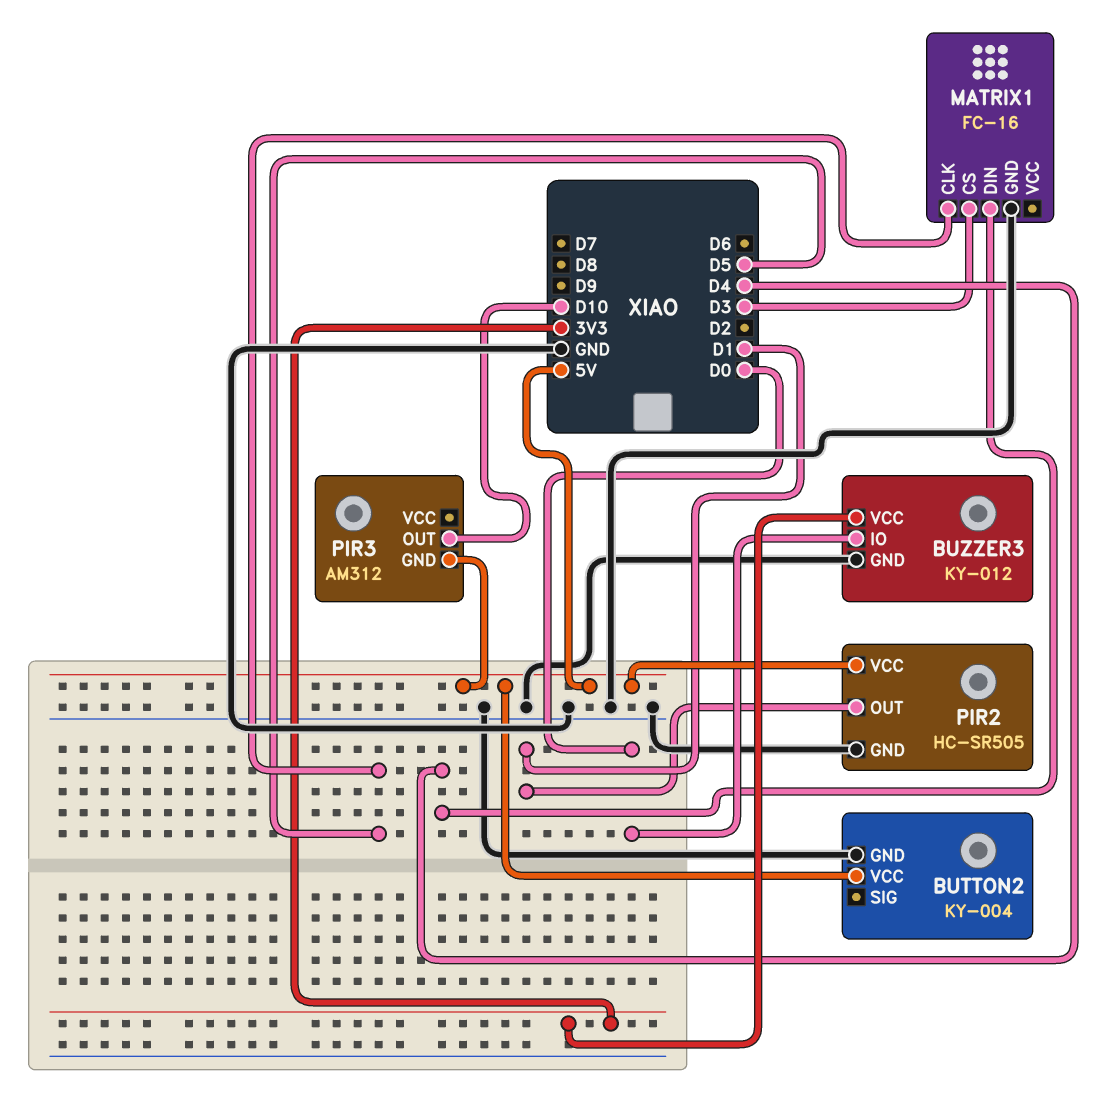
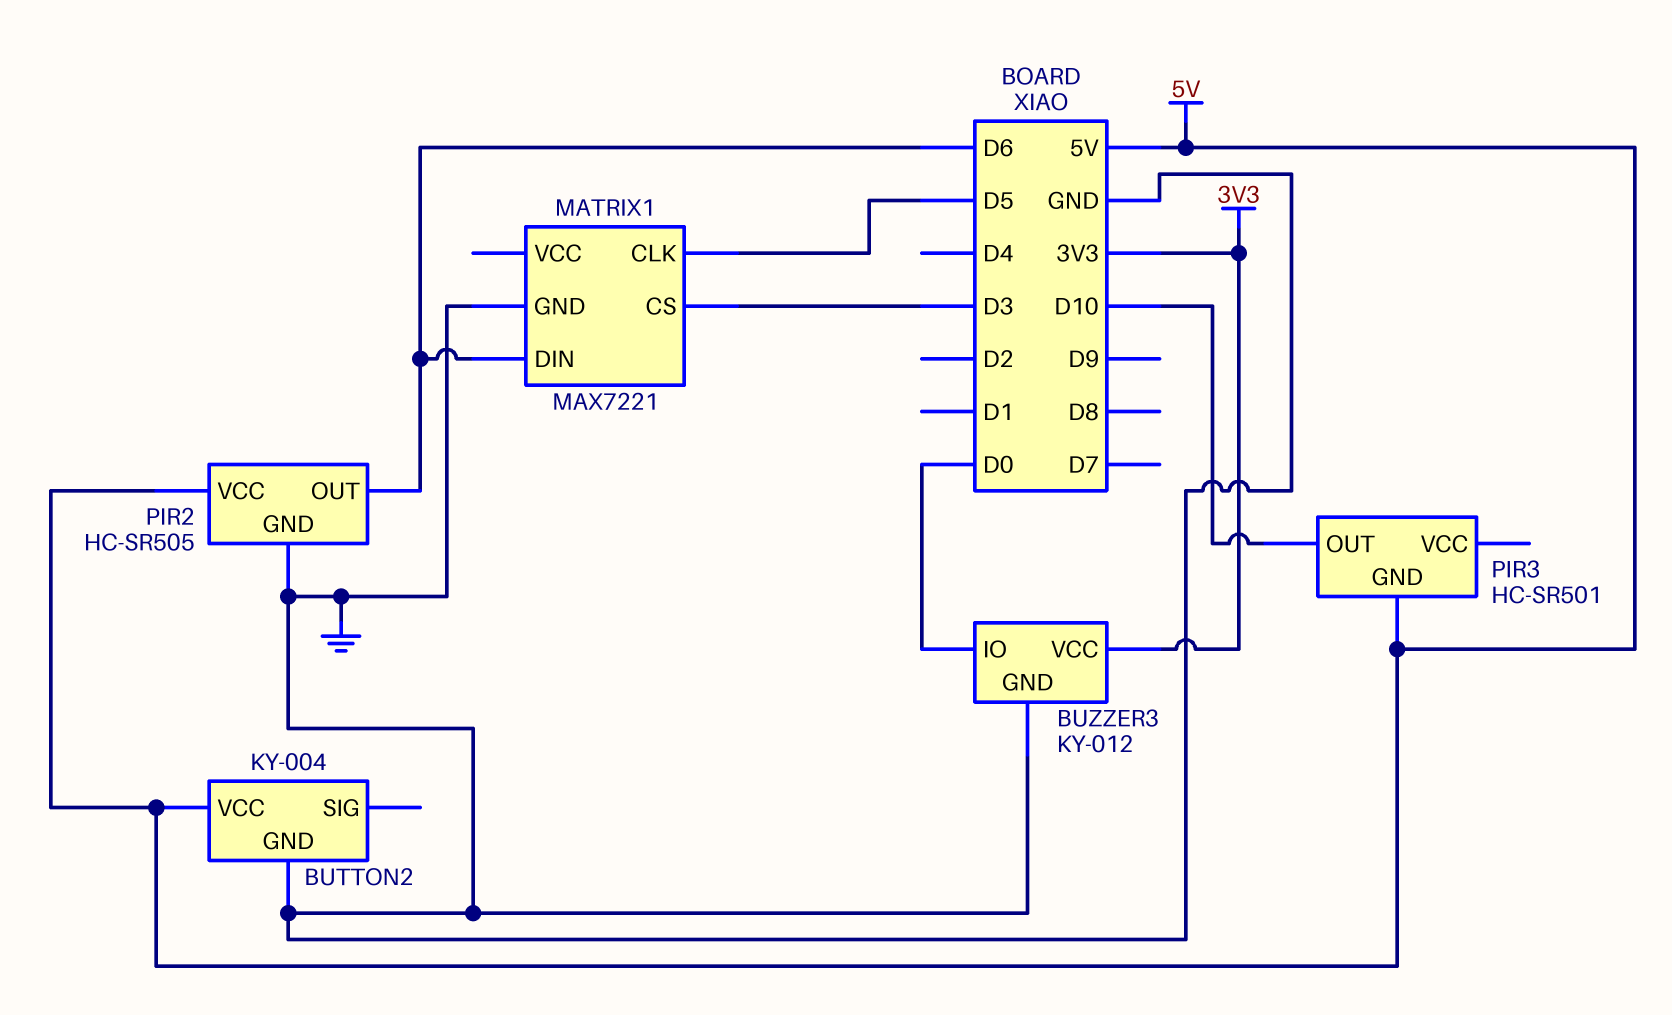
MATRIX1: FC-16 -> MAX7221
MATRIX1 pin DIN: D4 -> D6
PIR2 pin OUT: D1 -> D6
PIR3: AM312 -> HC-SR501

